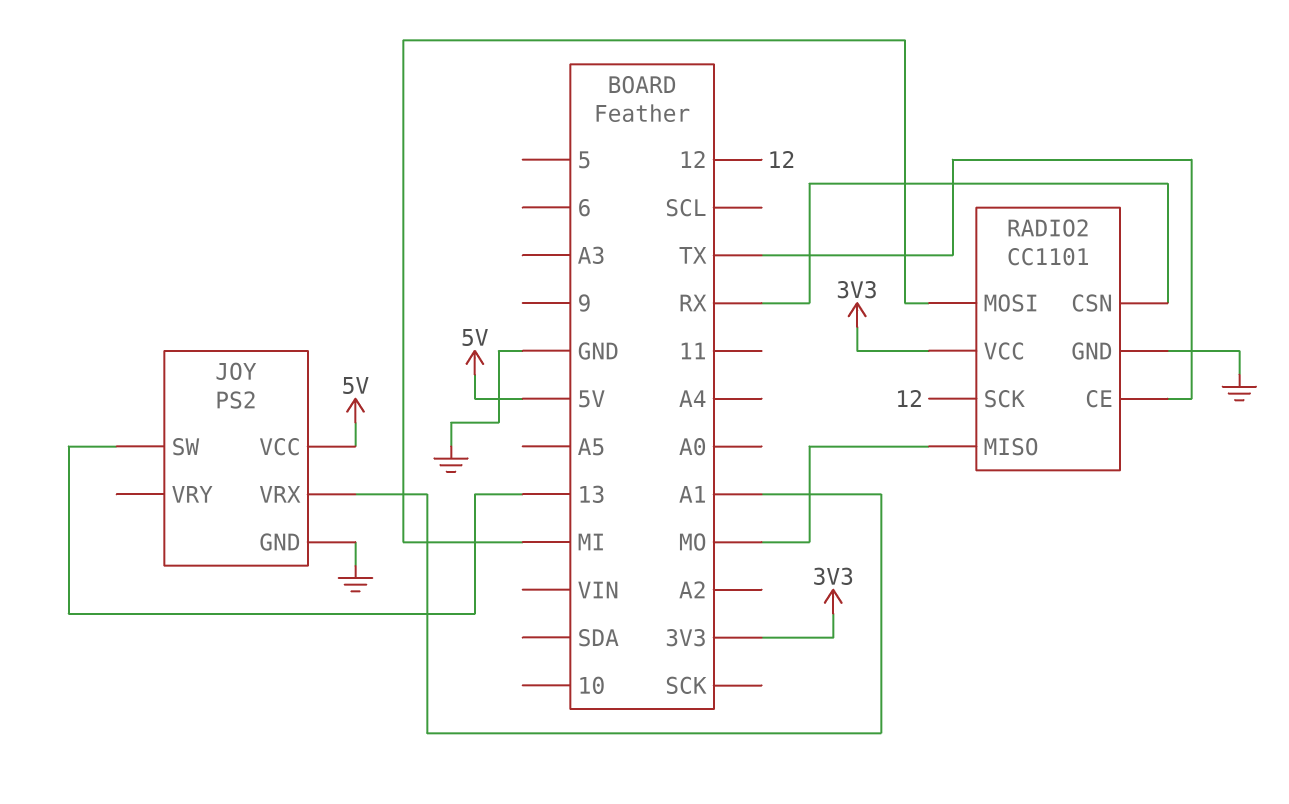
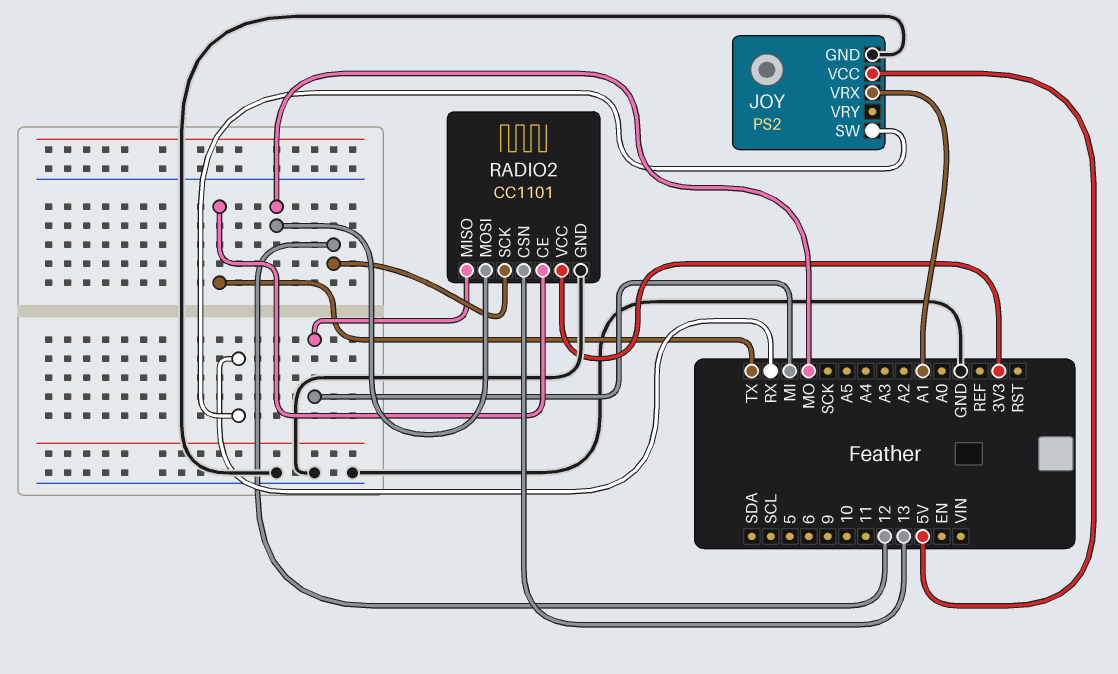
JOY pin SW: 13 -> RX
RADIO2 pin CSN: RX -> 13
RADIO2 pin MISO: MO -> MI
RADIO2 pin MOSI: MI -> MO

